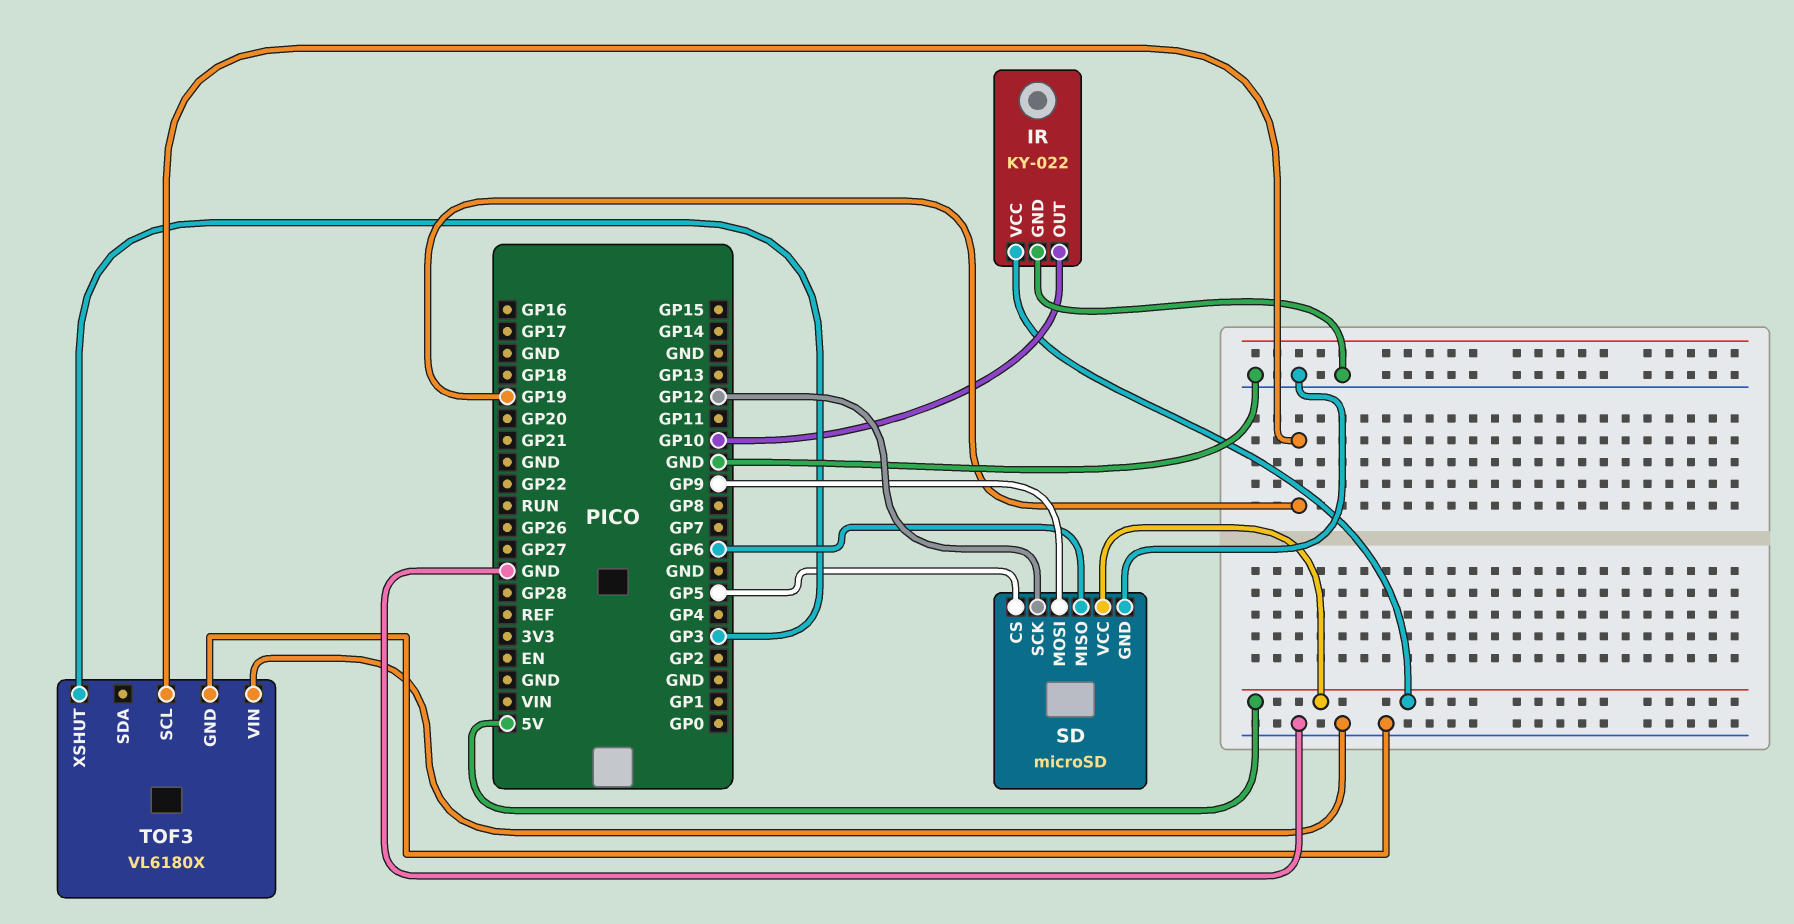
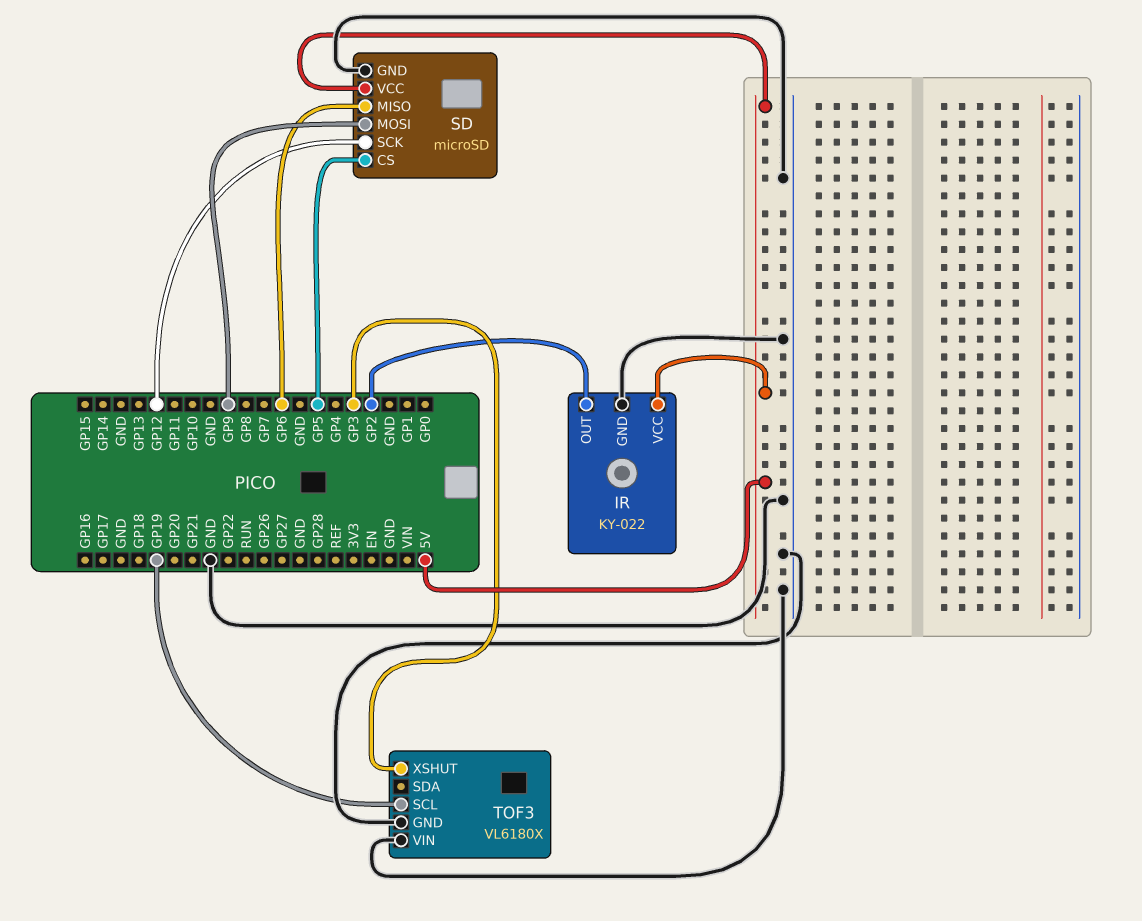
IR pin OUT: GP10 -> GP2

